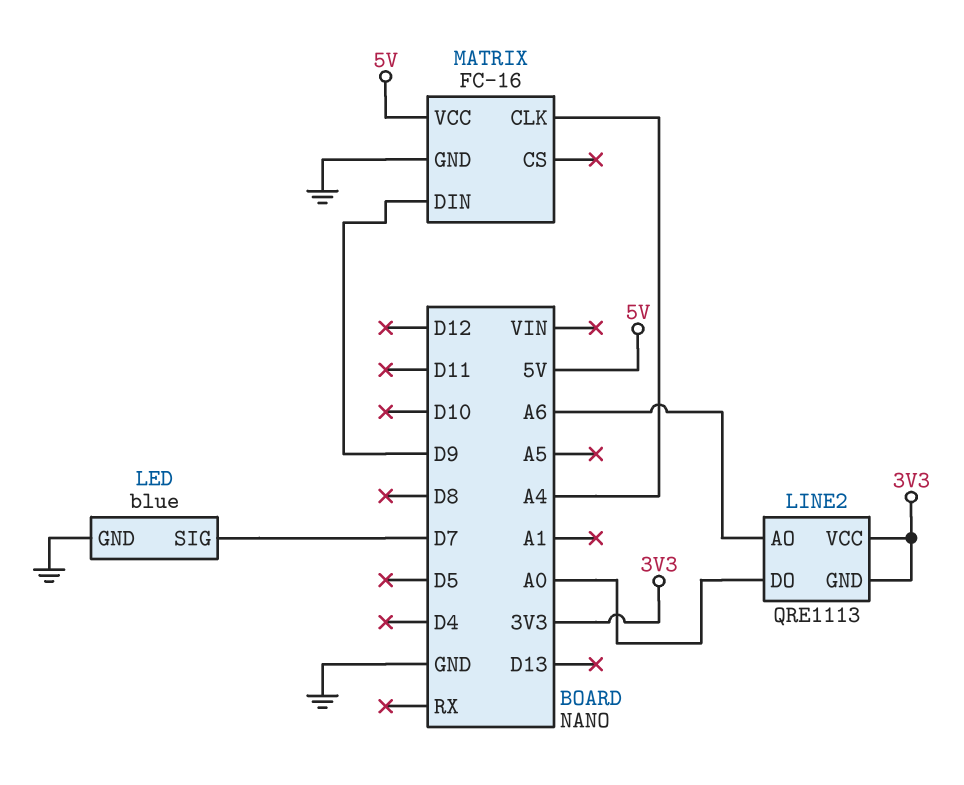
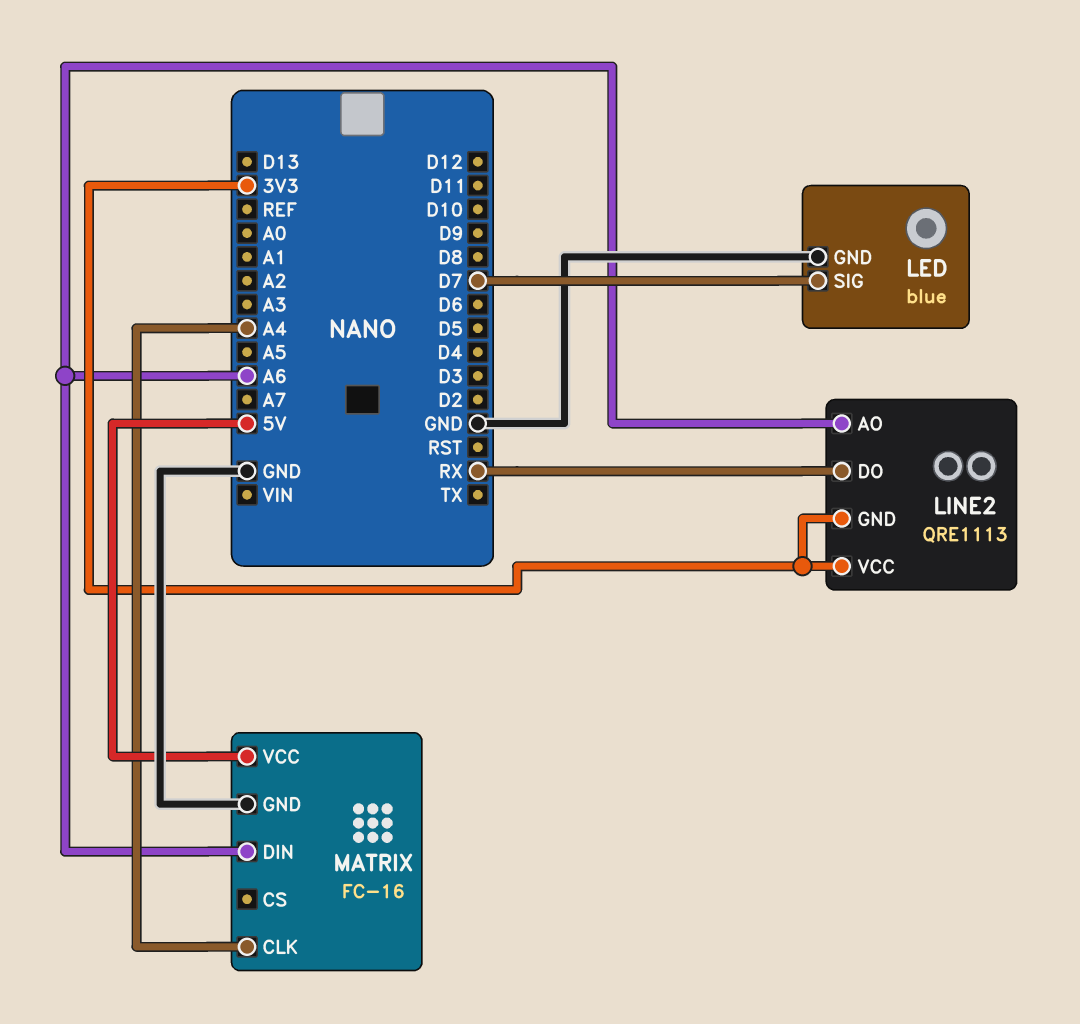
LINE2 pin DO: A0 -> RX
MATRIX pin DIN: D9 -> A6

